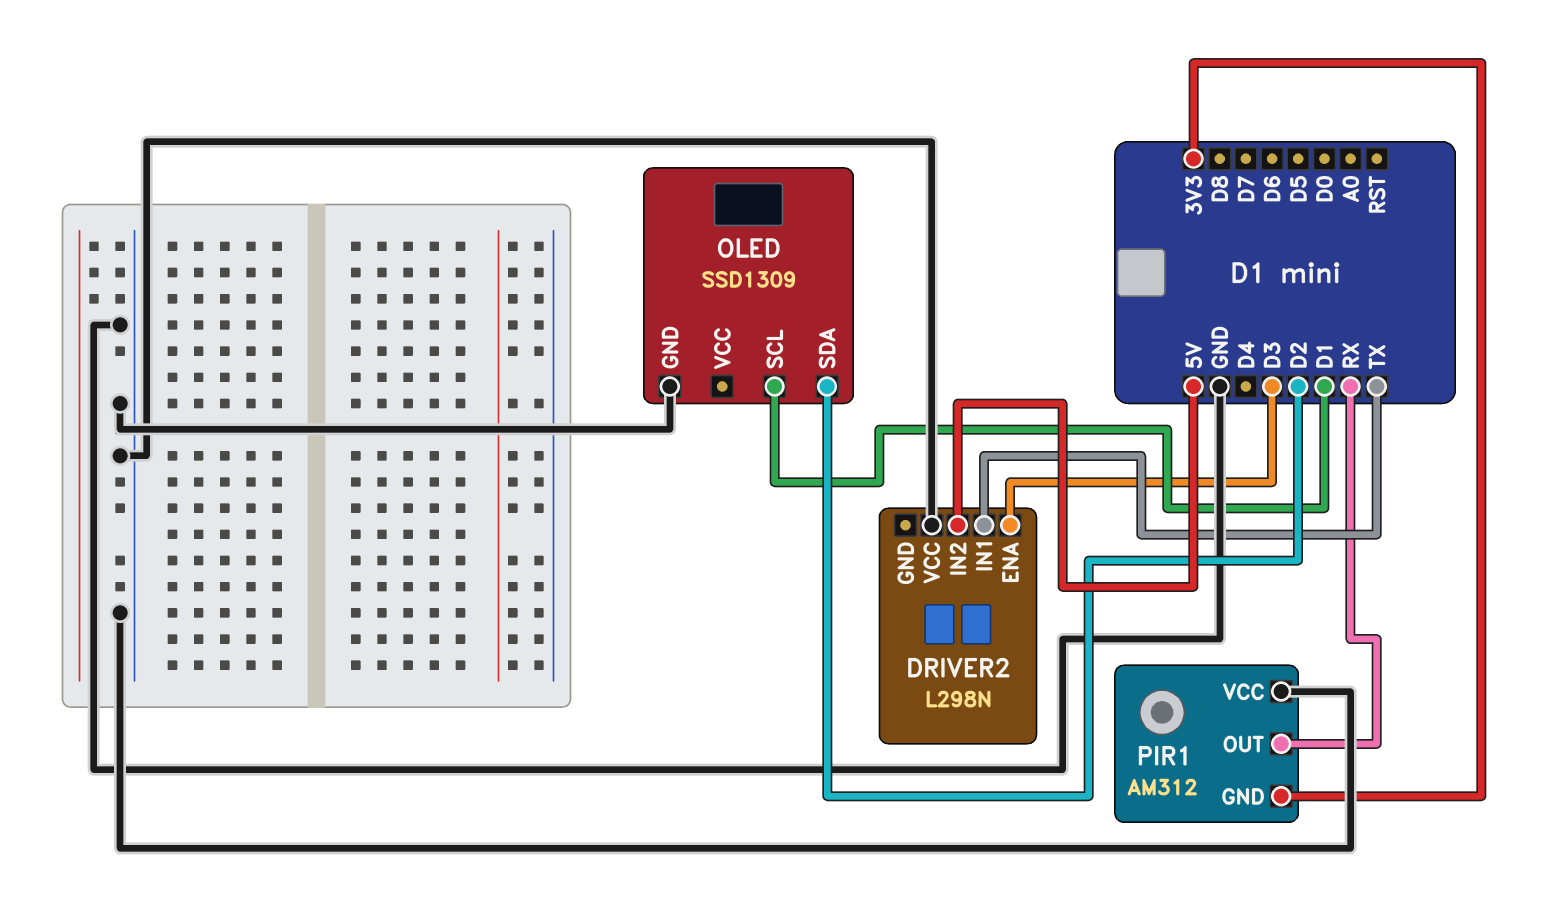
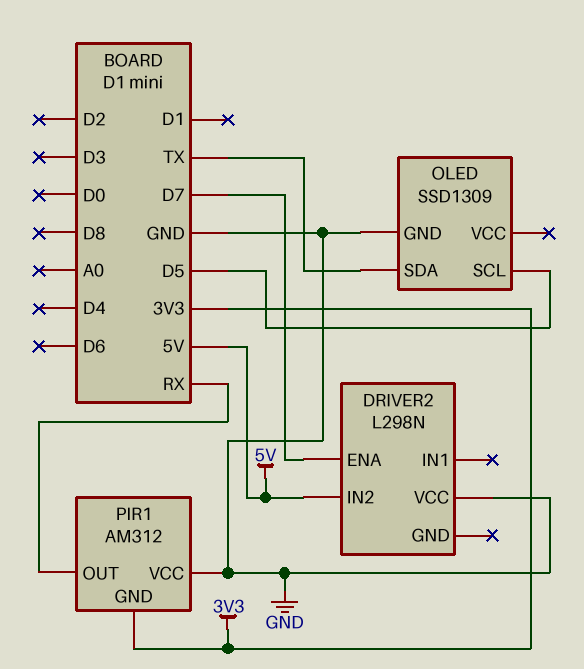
DRIVER2 pin ENA: D3 -> D7
DRIVER2 pin IN1: TX -> none
OLED pin SCL: D1 -> D5
OLED pin SDA: D2 -> TX

